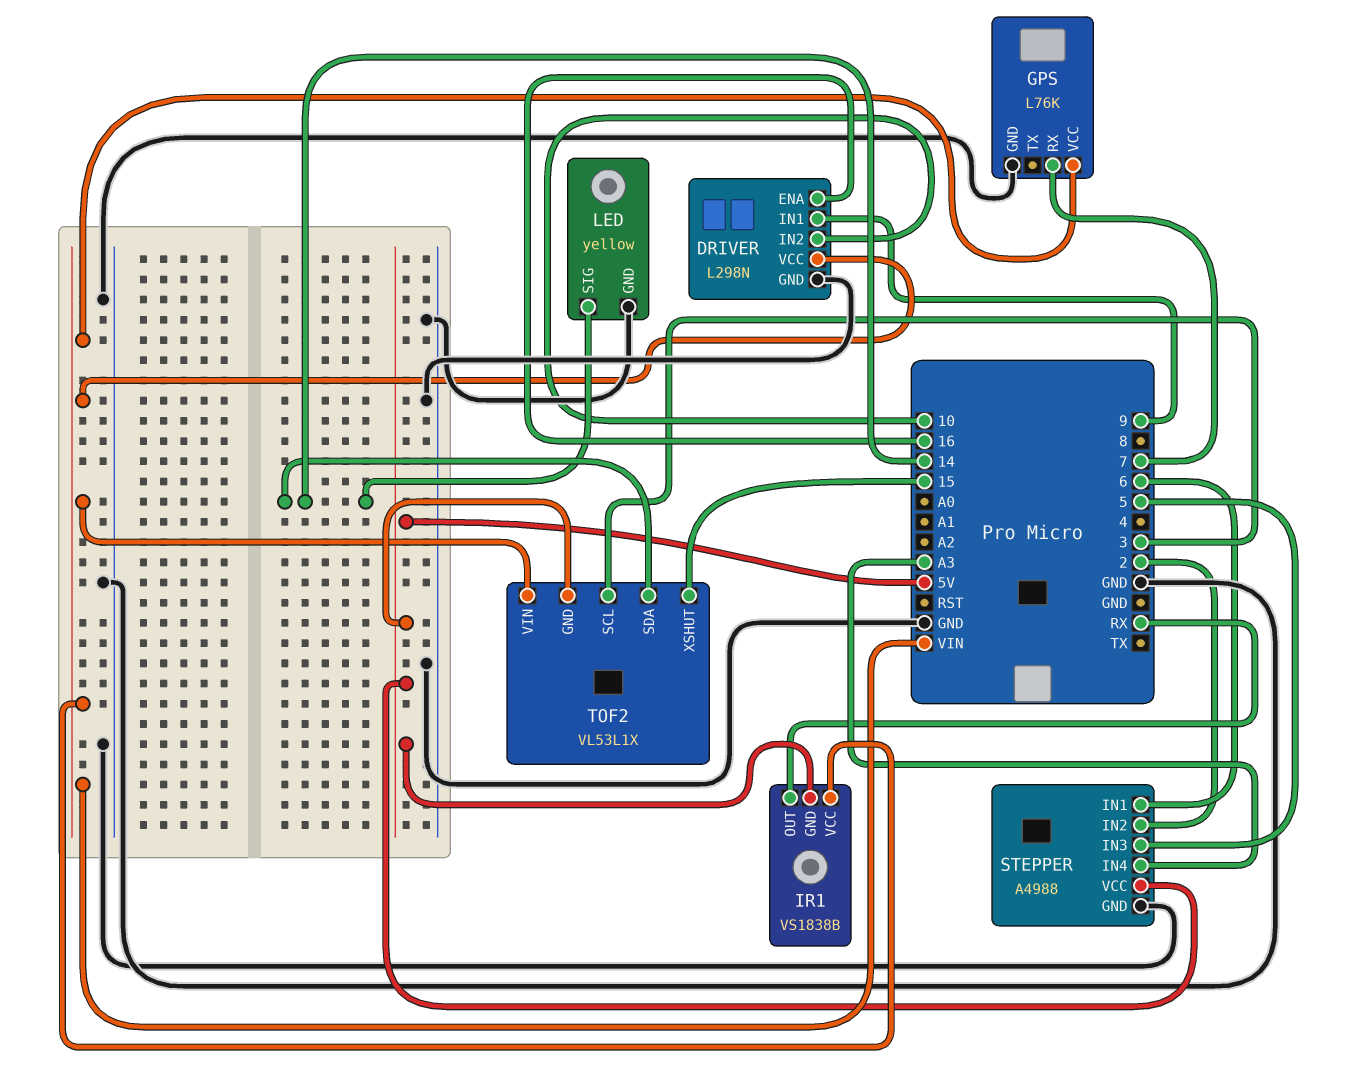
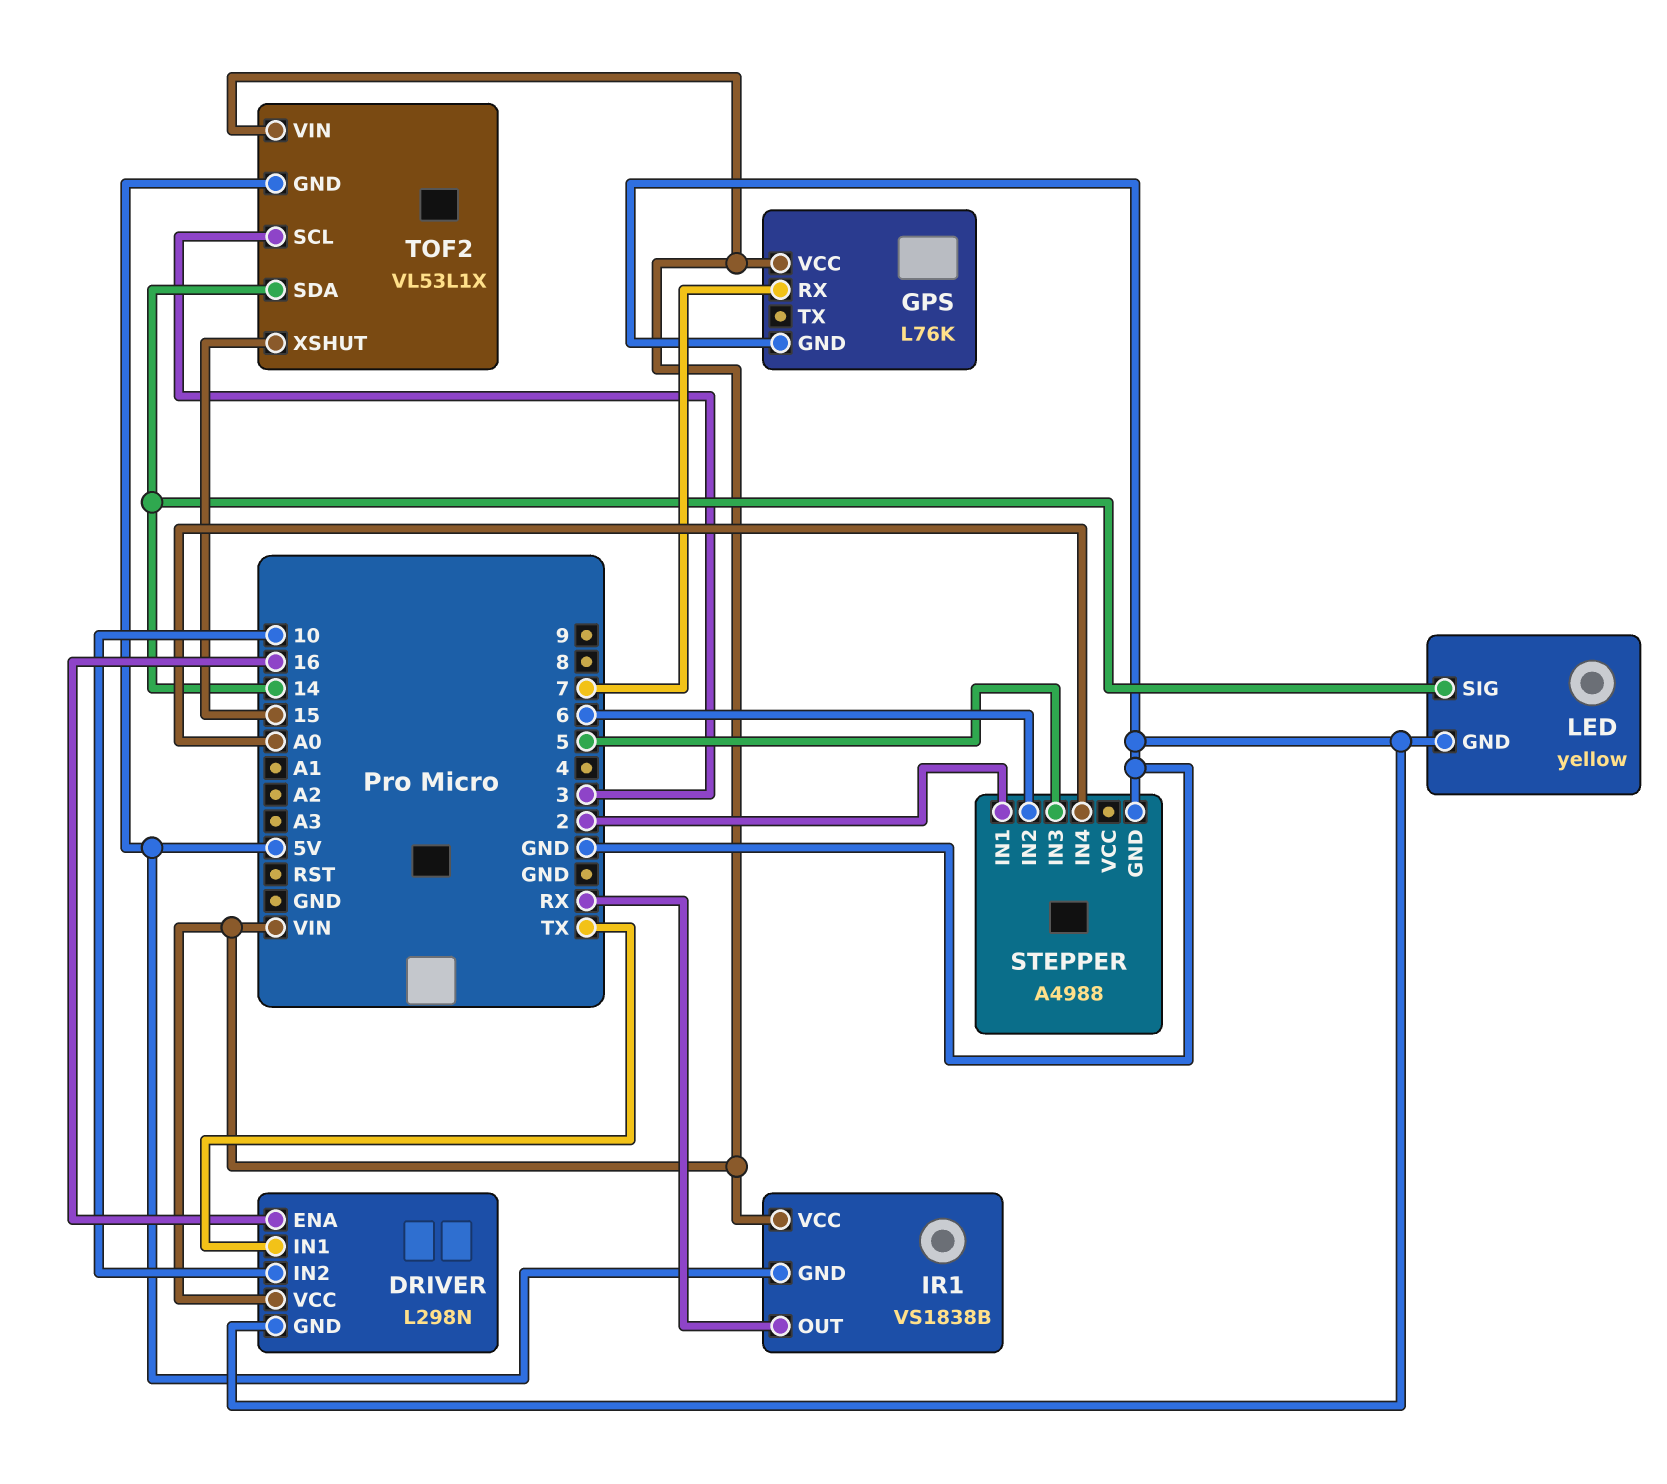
DRIVER pin IN1: 9 -> TX
STEPPER pin IN1: 6 -> 2
STEPPER pin IN2: 2 -> 6
STEPPER pin IN4: A3 -> A0
STEPPER pin VCC: 5V -> none

